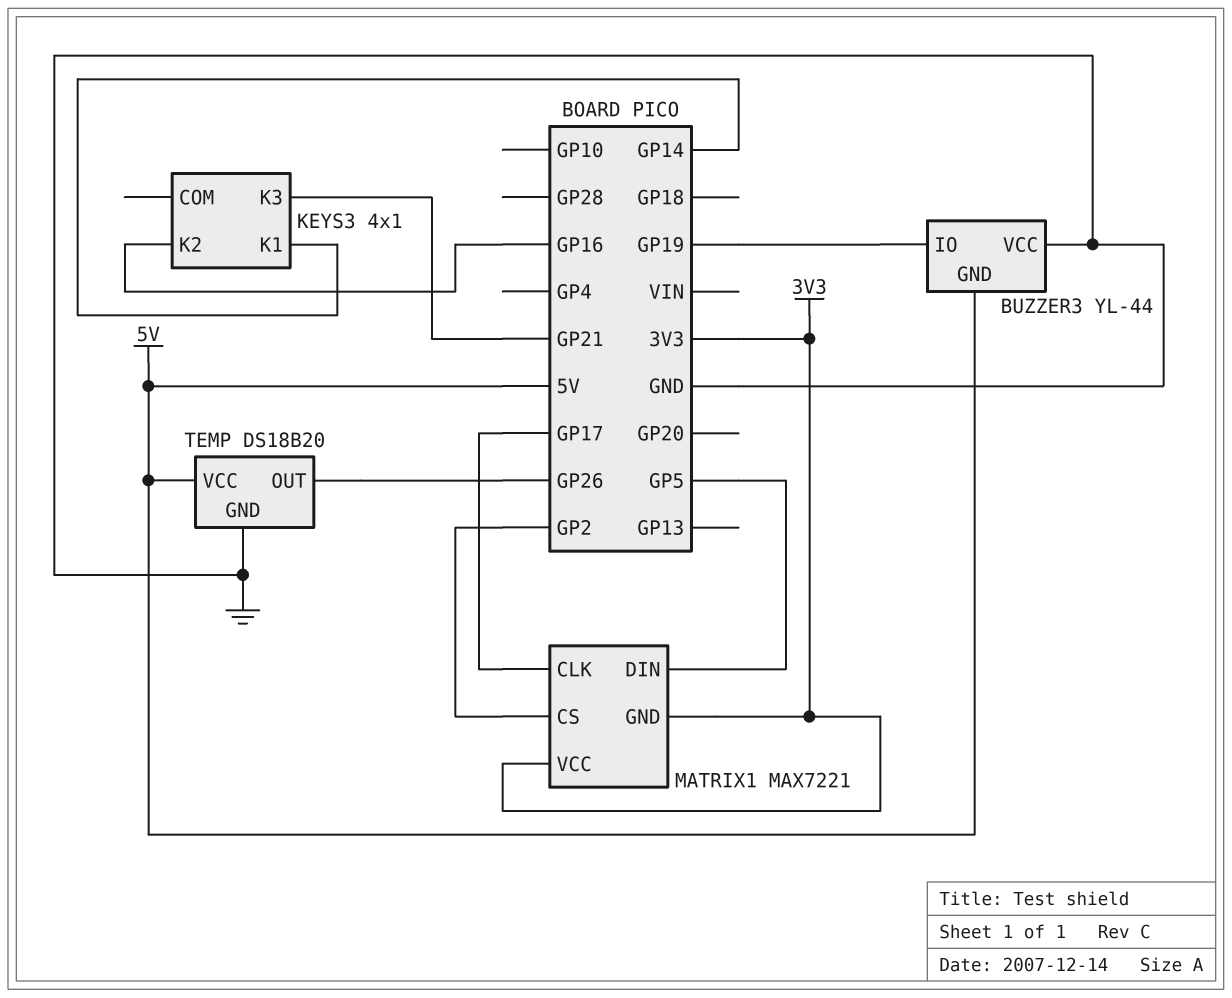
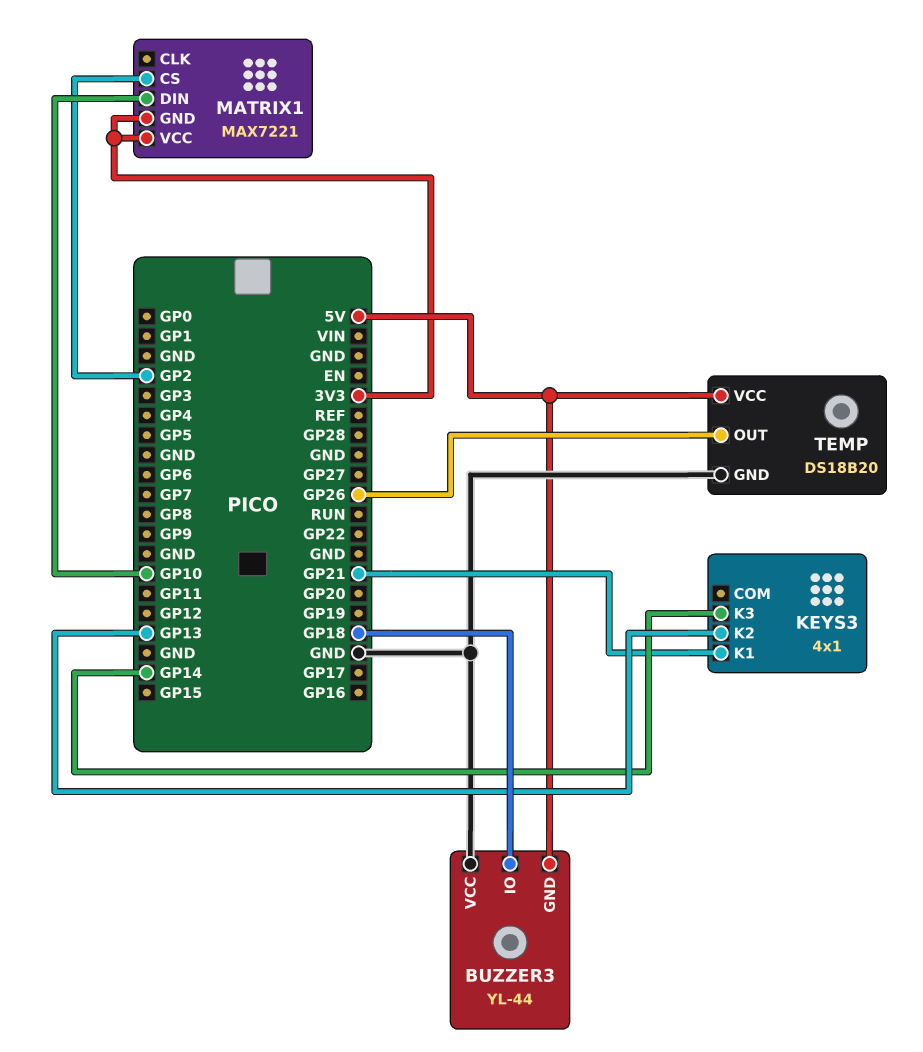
BUZZER3 pin IO: GP19 -> GP18
KEYS3 pin K1: GP14 -> GP21
KEYS3 pin K2: GP16 -> GP13
KEYS3 pin K3: GP21 -> GP14
MATRIX1 pin CLK: GP17 -> none
MATRIX1 pin DIN: GP5 -> GP10

